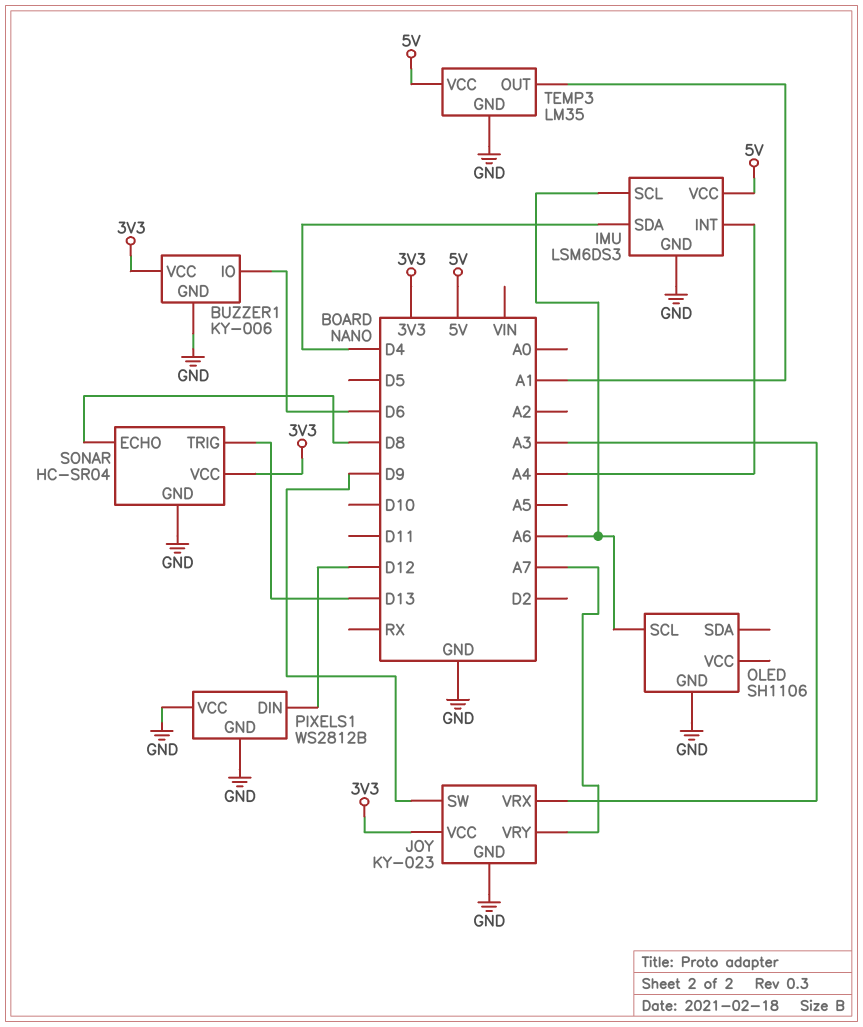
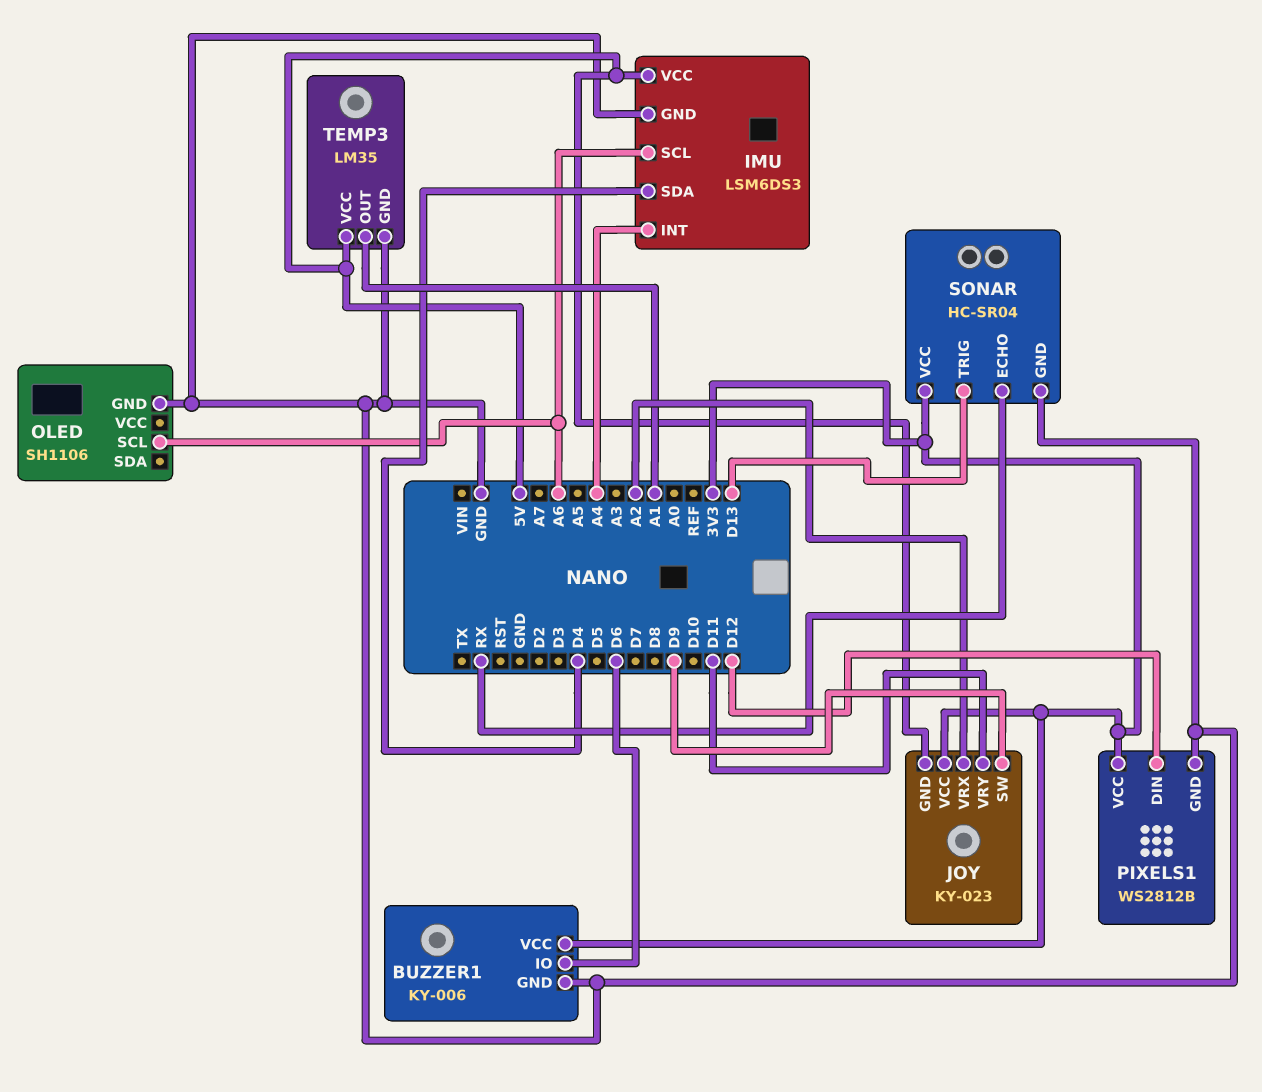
JOY pin GND: GND -> 5V
JOY pin VRX: A3 -> A2
JOY pin VRY: A7 -> D11
PIXELS1 pin VCC: GND -> 3V3
SONAR pin ECHO: D8 -> RX

